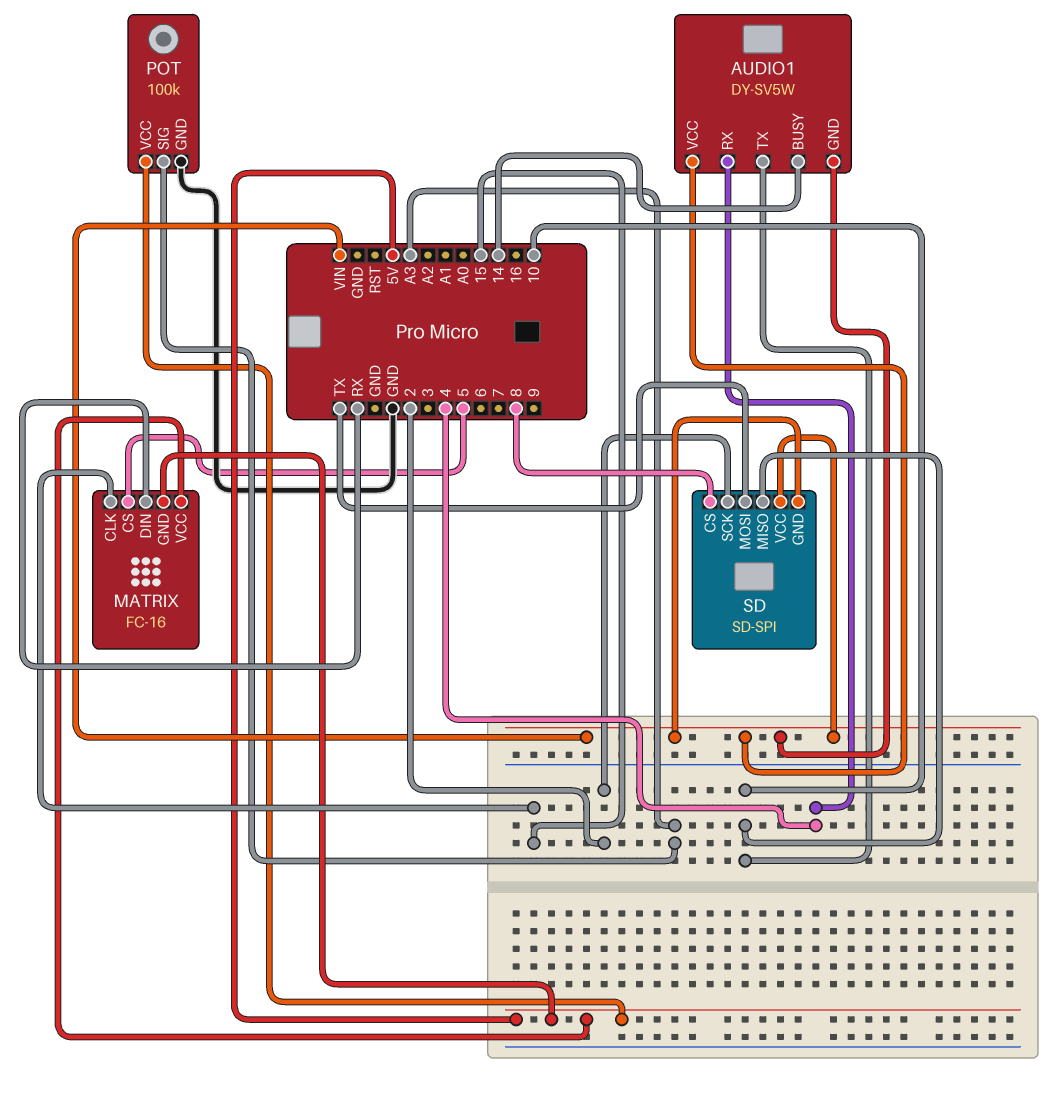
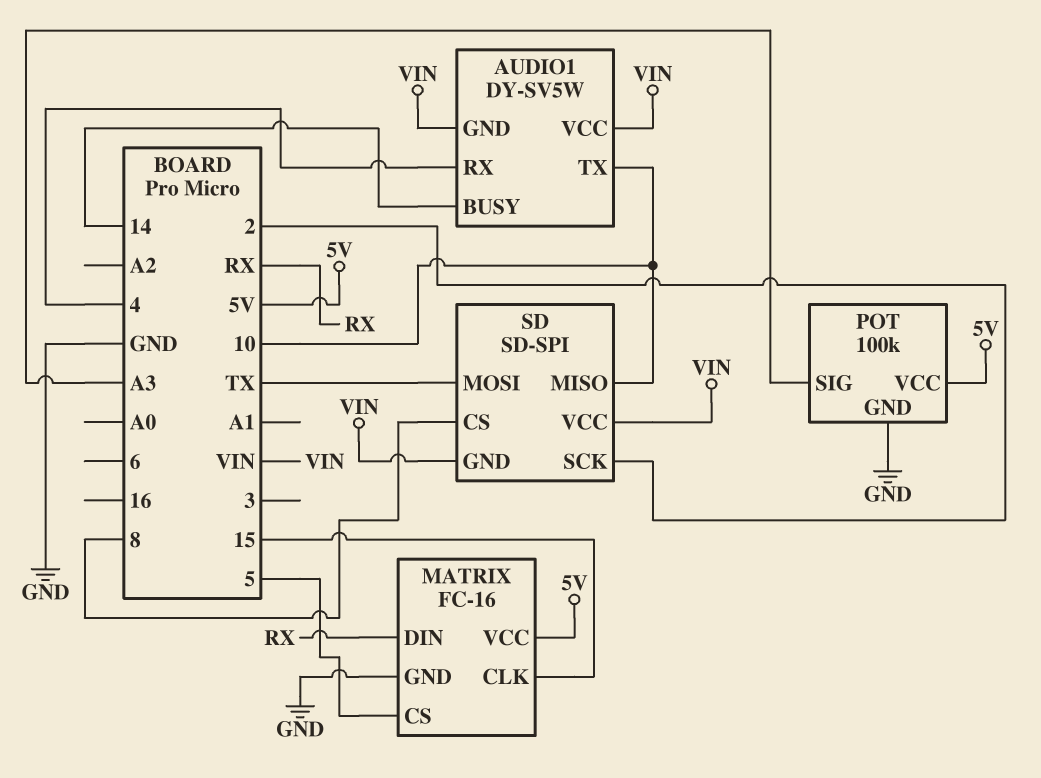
MATRIX pin GND: 5V -> GND

